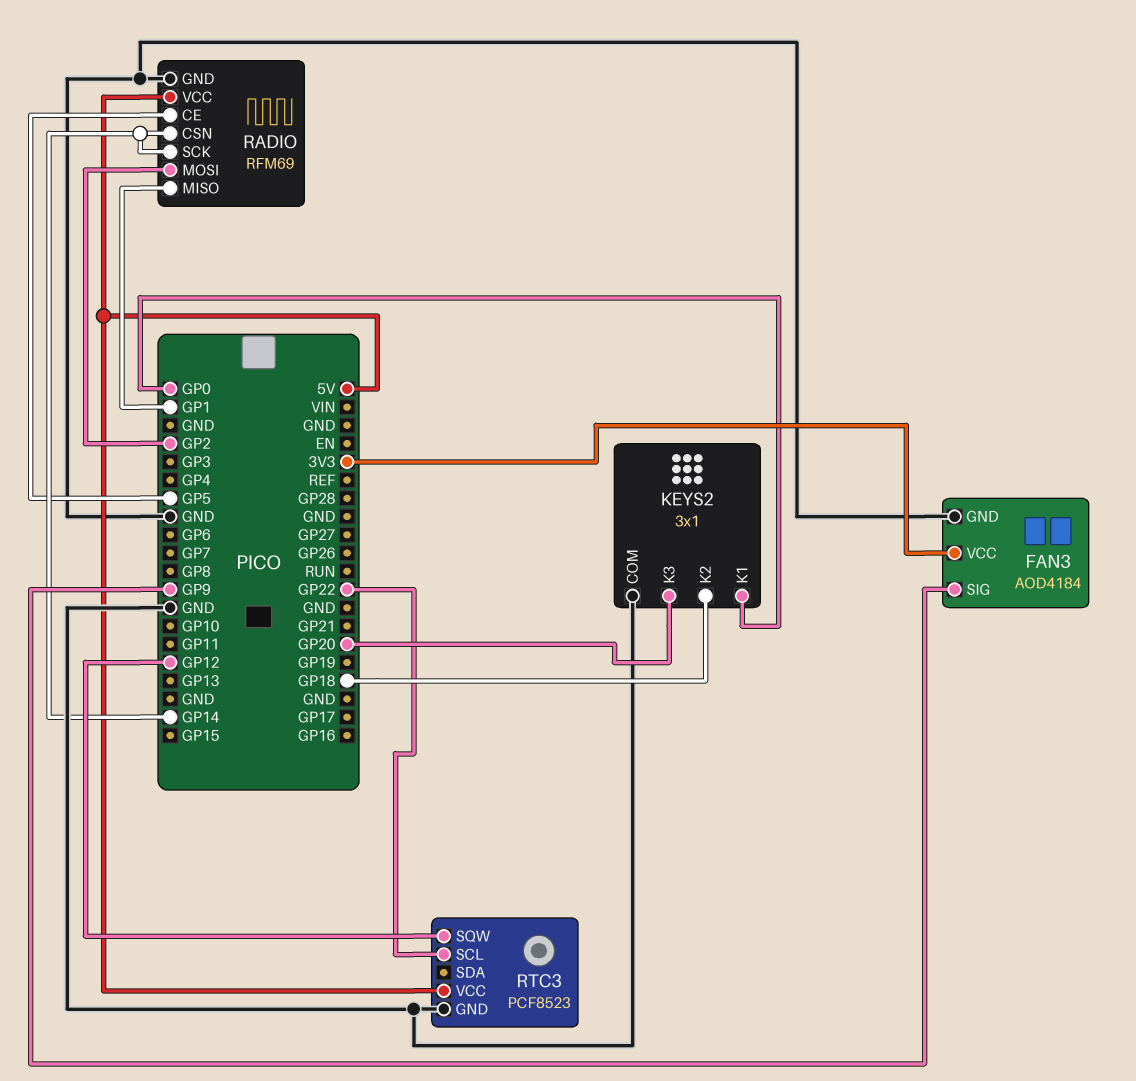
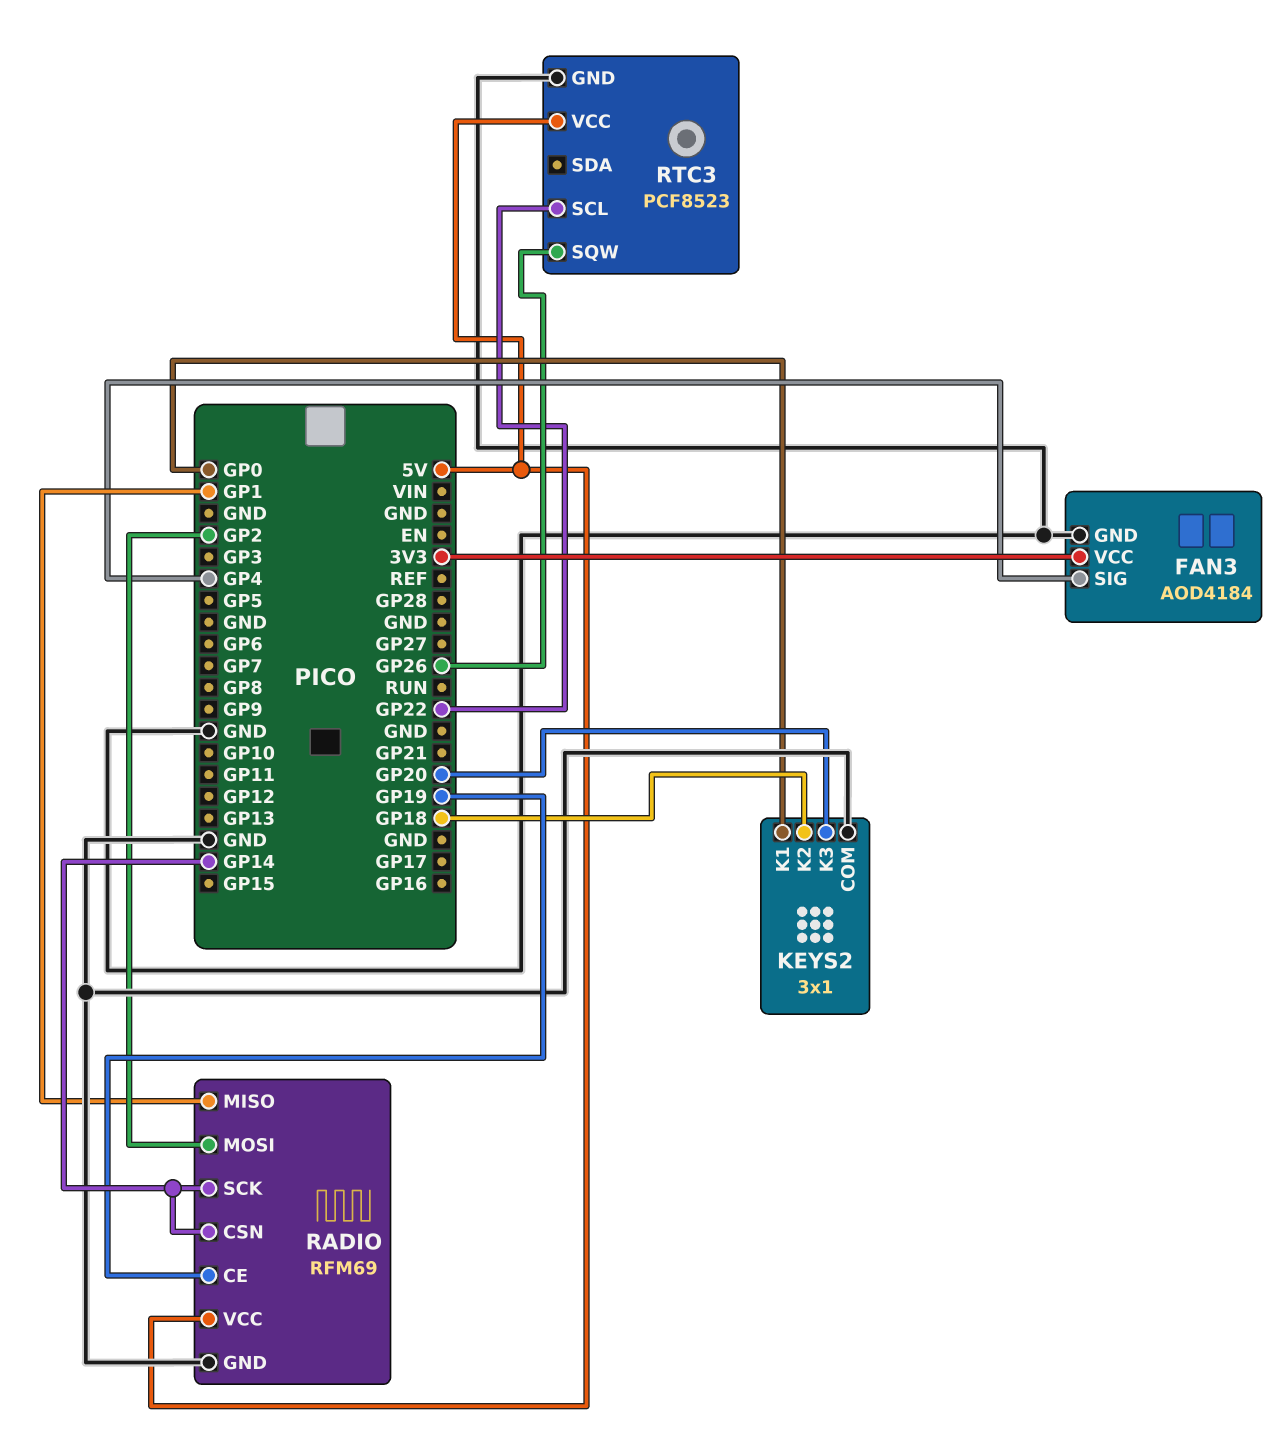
FAN3 pin SIG: GP9 -> GP4
RADIO pin CE: GP5 -> GP19
RTC3 pin SQW: GP12 -> GP26

